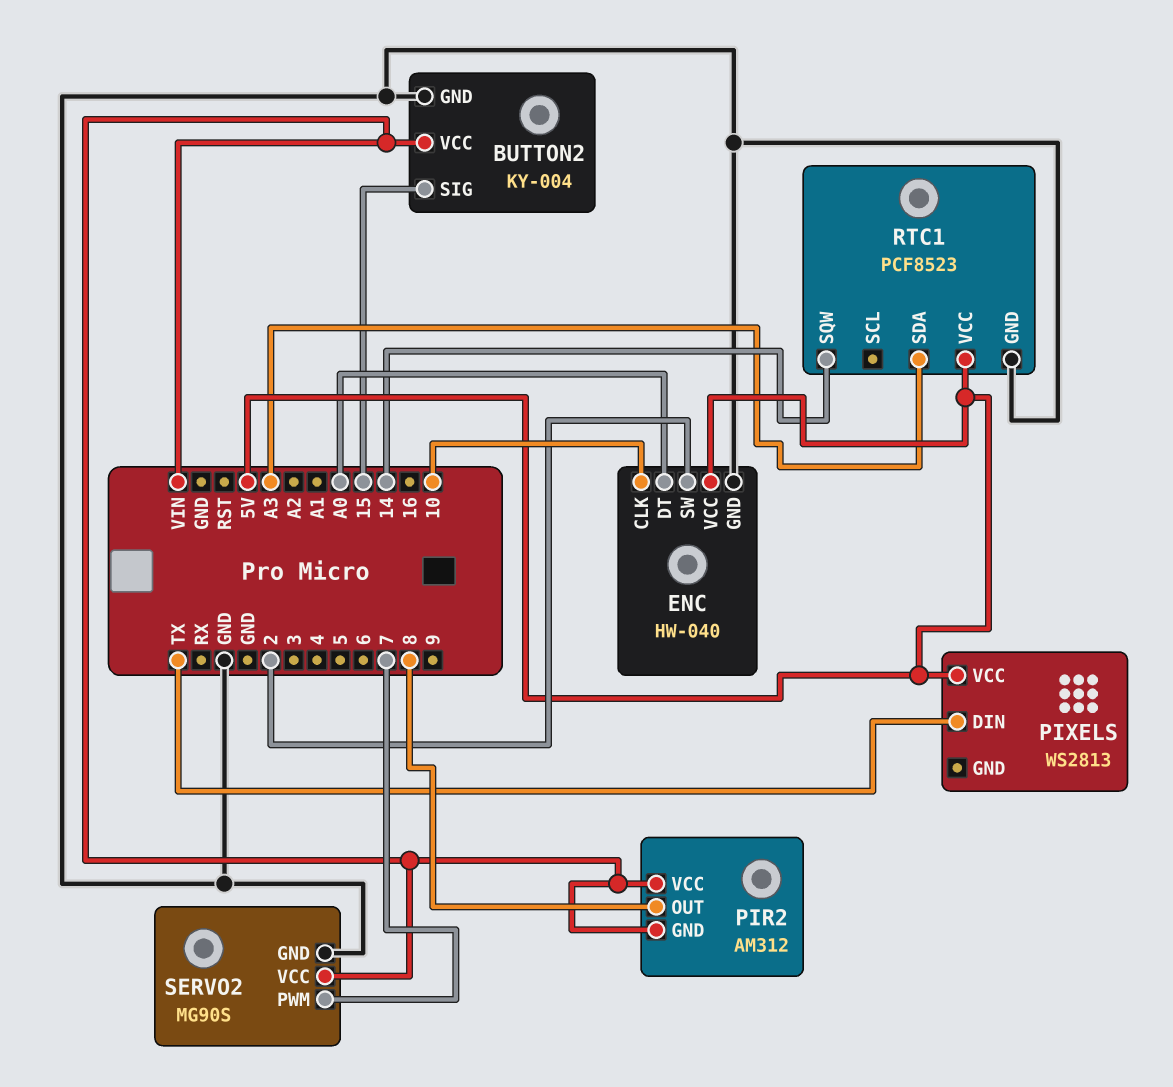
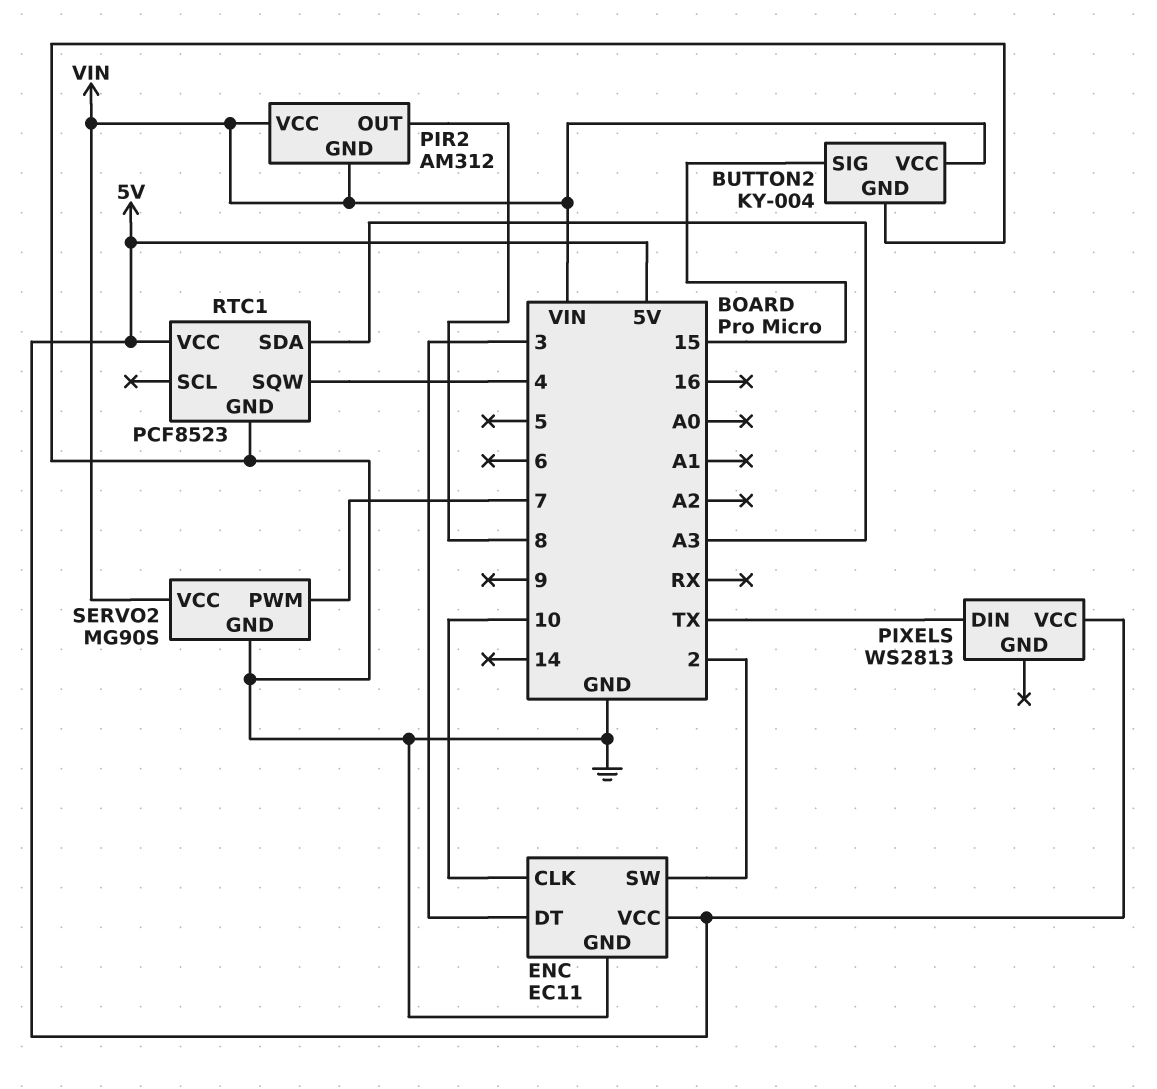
ENC: HW-040 -> EC11
ENC pin DT: A0 -> 3
RTC1 pin SQW: 14 -> 4

